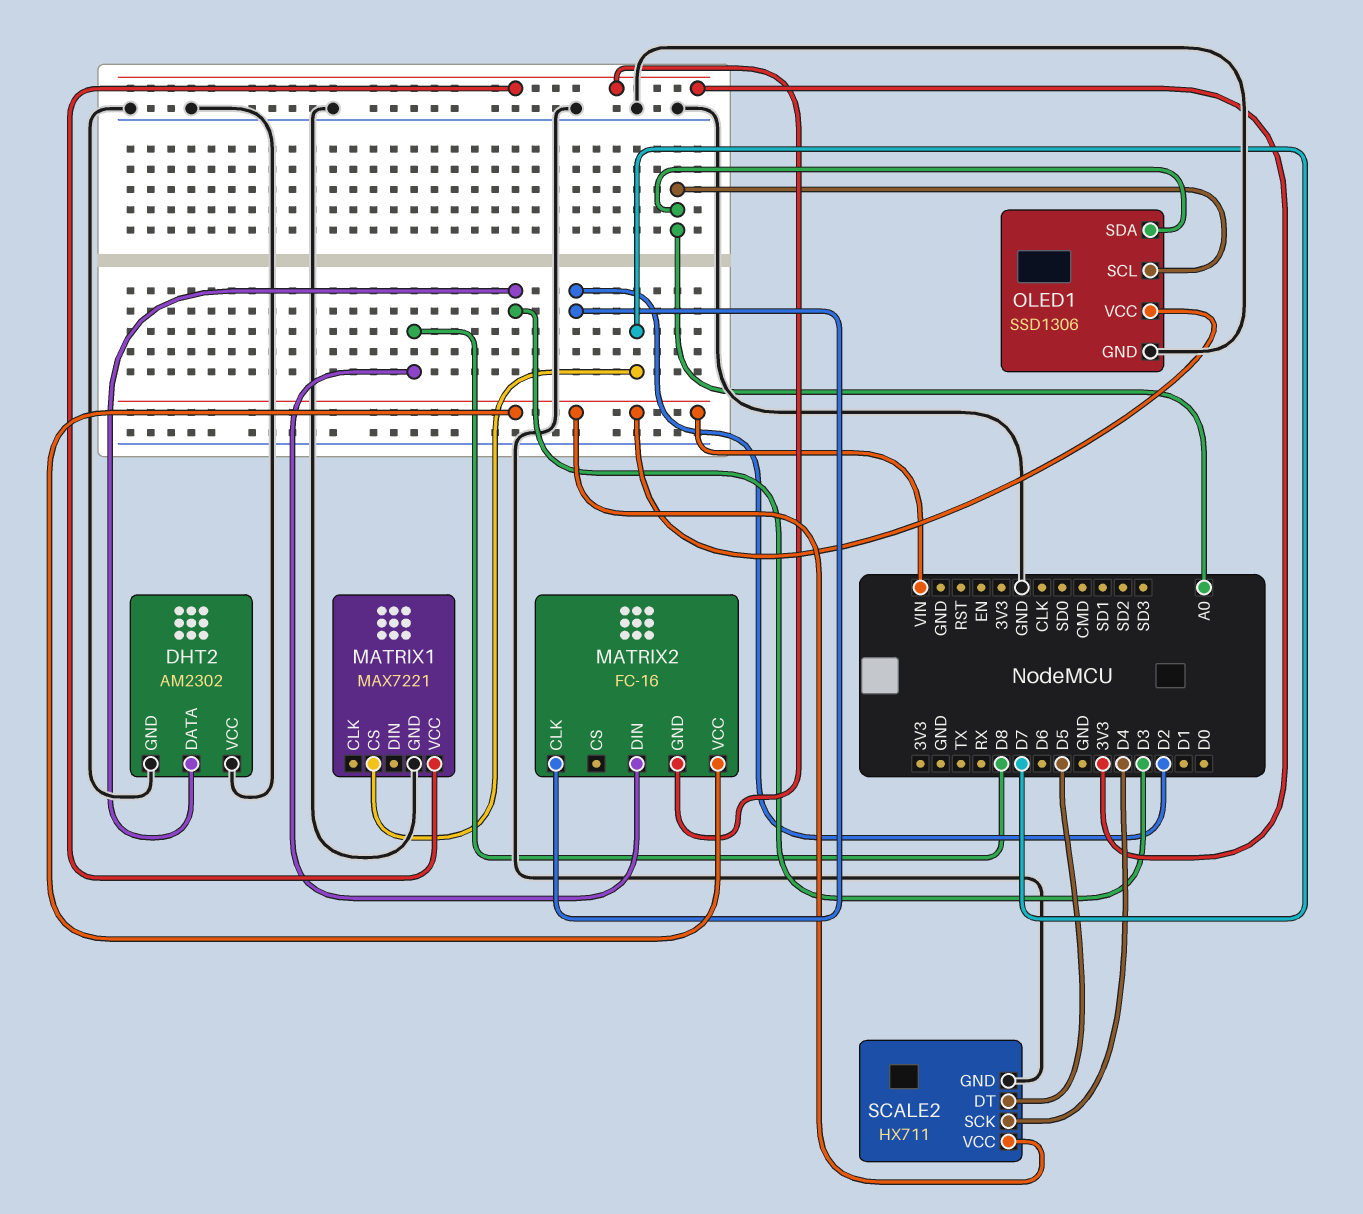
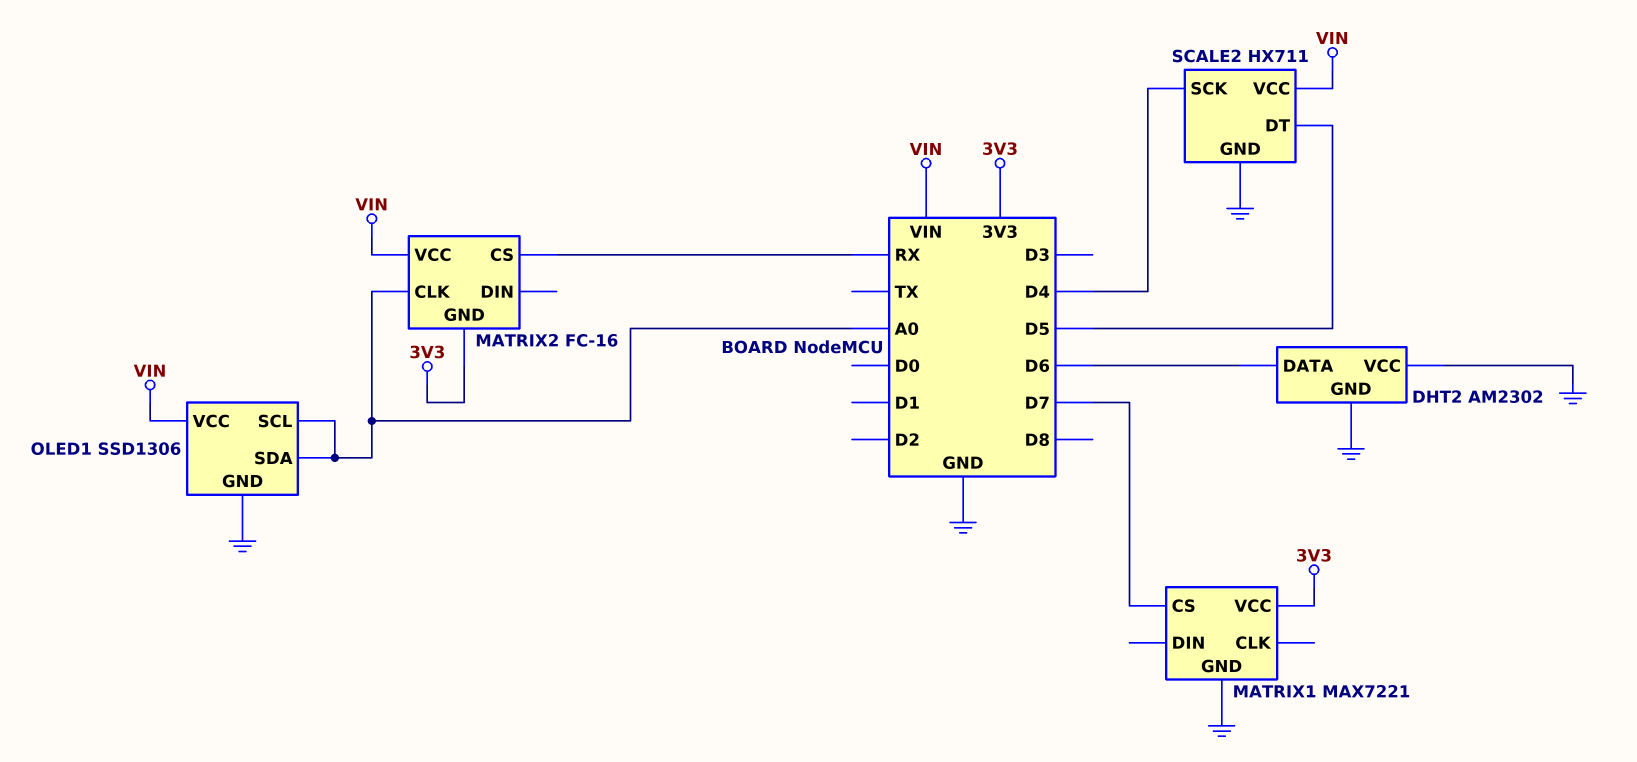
DHT2 pin DATA: D3 -> D6
MATRIX2 pin CLK: D2 -> A0
MATRIX2 pin CS: none -> RX
MATRIX2 pin DIN: D8 -> none

